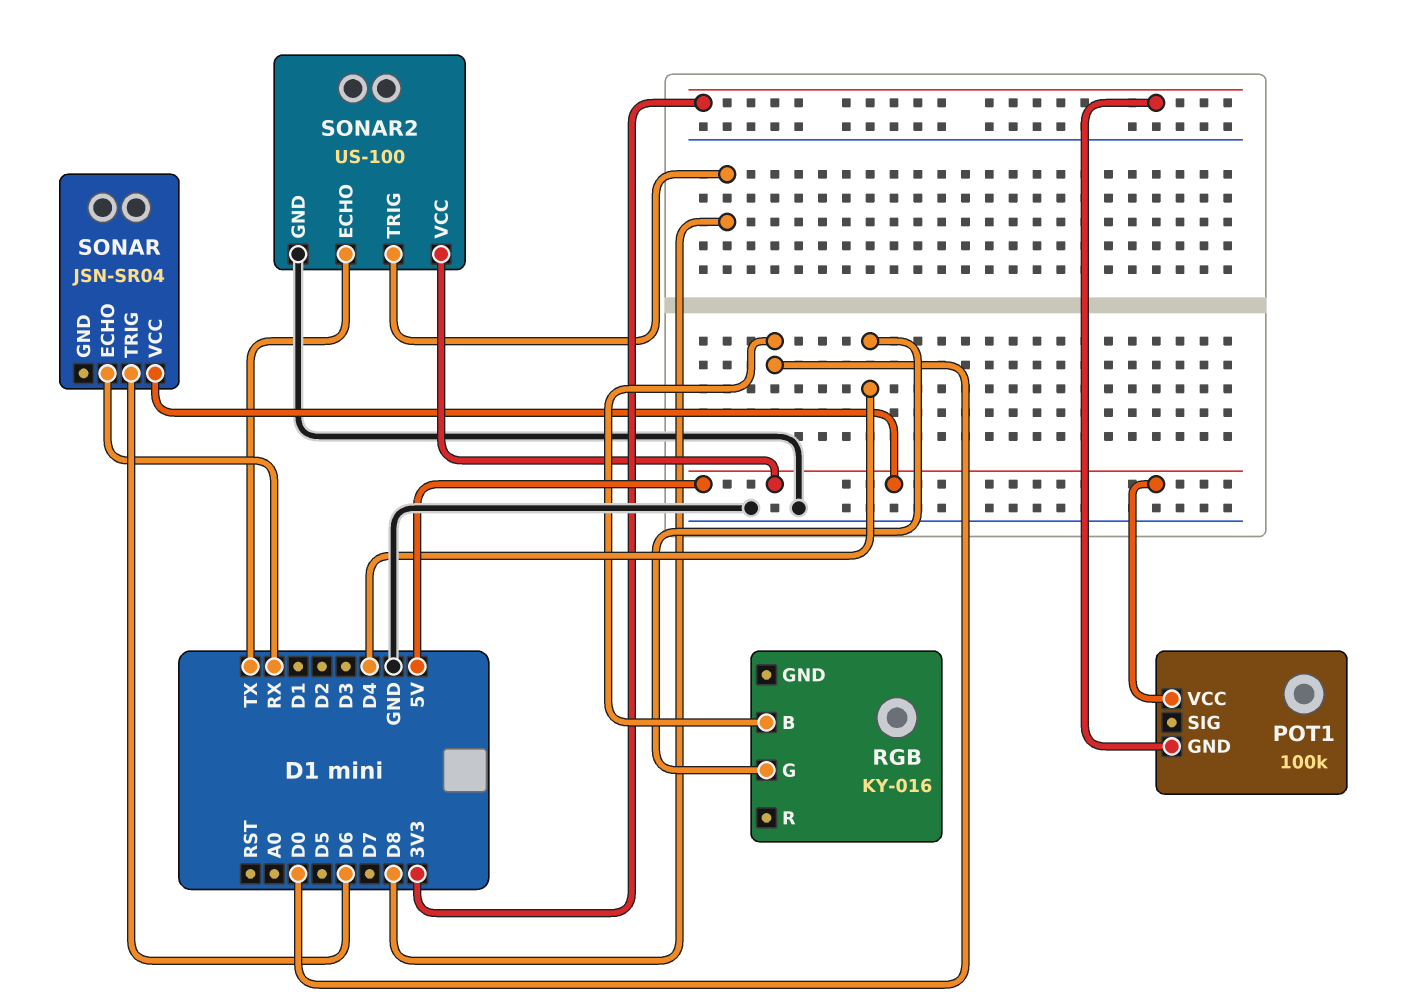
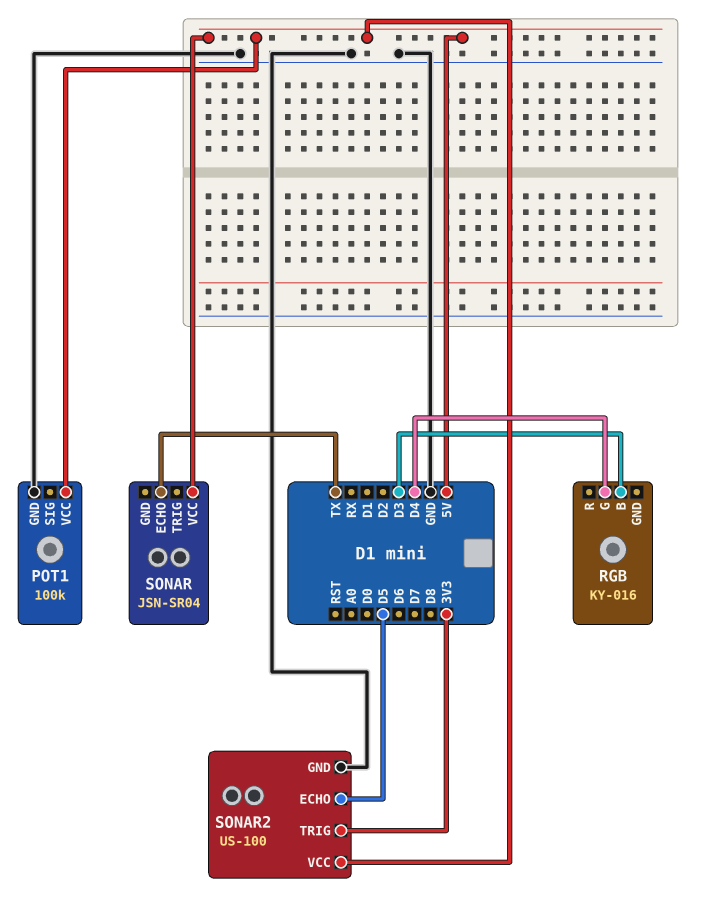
POT1 pin GND: 3V3 -> GND
RGB pin B: D0 -> D3
SONAR pin ECHO: RX -> TX
SONAR pin TRIG: D6 -> none
SONAR2 pin ECHO: TX -> D5
SONAR2 pin TRIG: D8 -> 3V3

